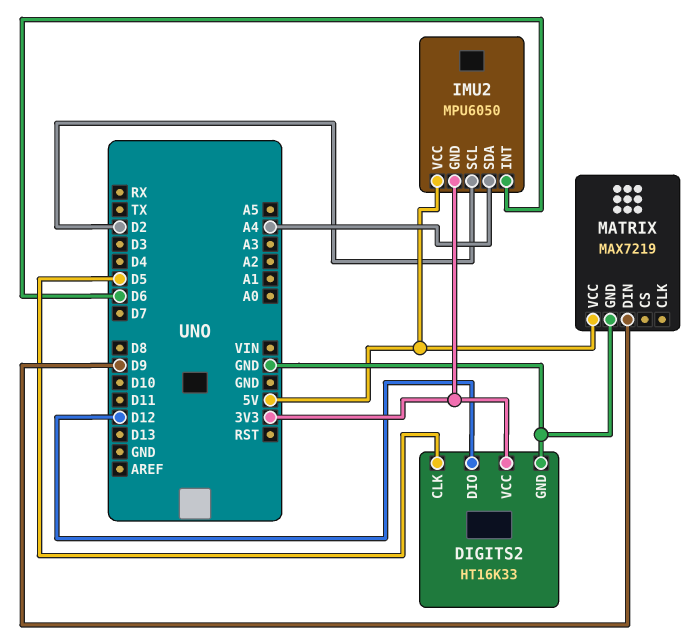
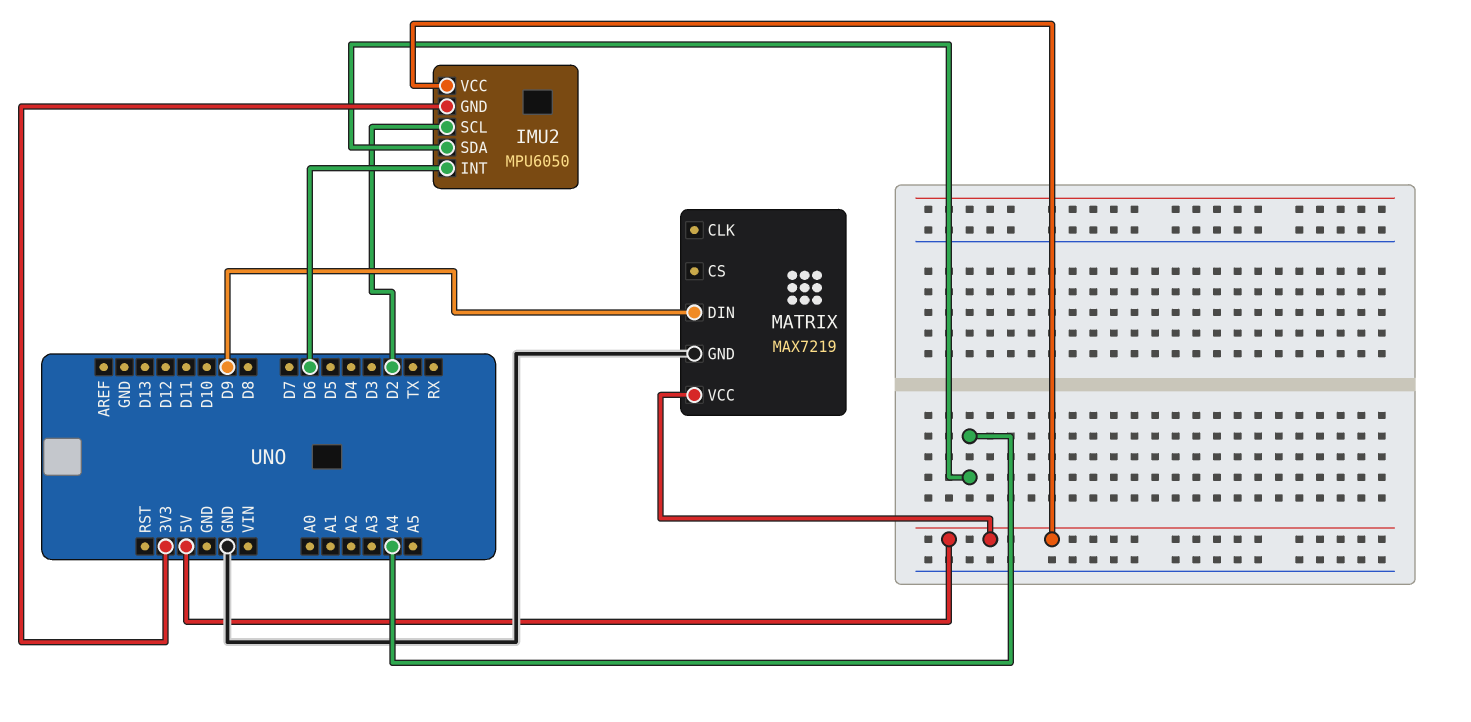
DIGITS2: HT16K33 -> none
DIGITS2 pin CLK: D5 -> none
DIGITS2 pin DIO: D12 -> none
DIGITS2 pin GND: GND -> none
DIGITS2 pin VCC: 3V3 -> none

